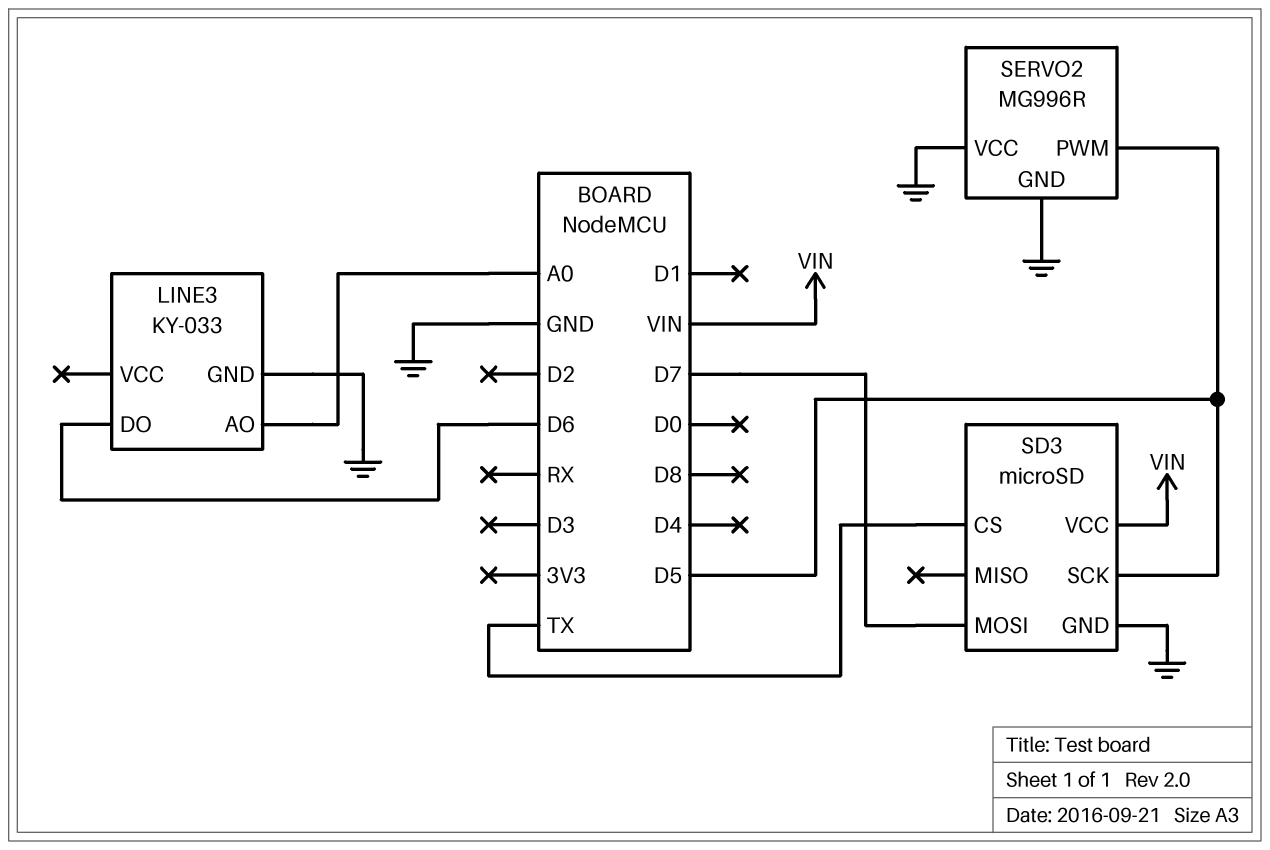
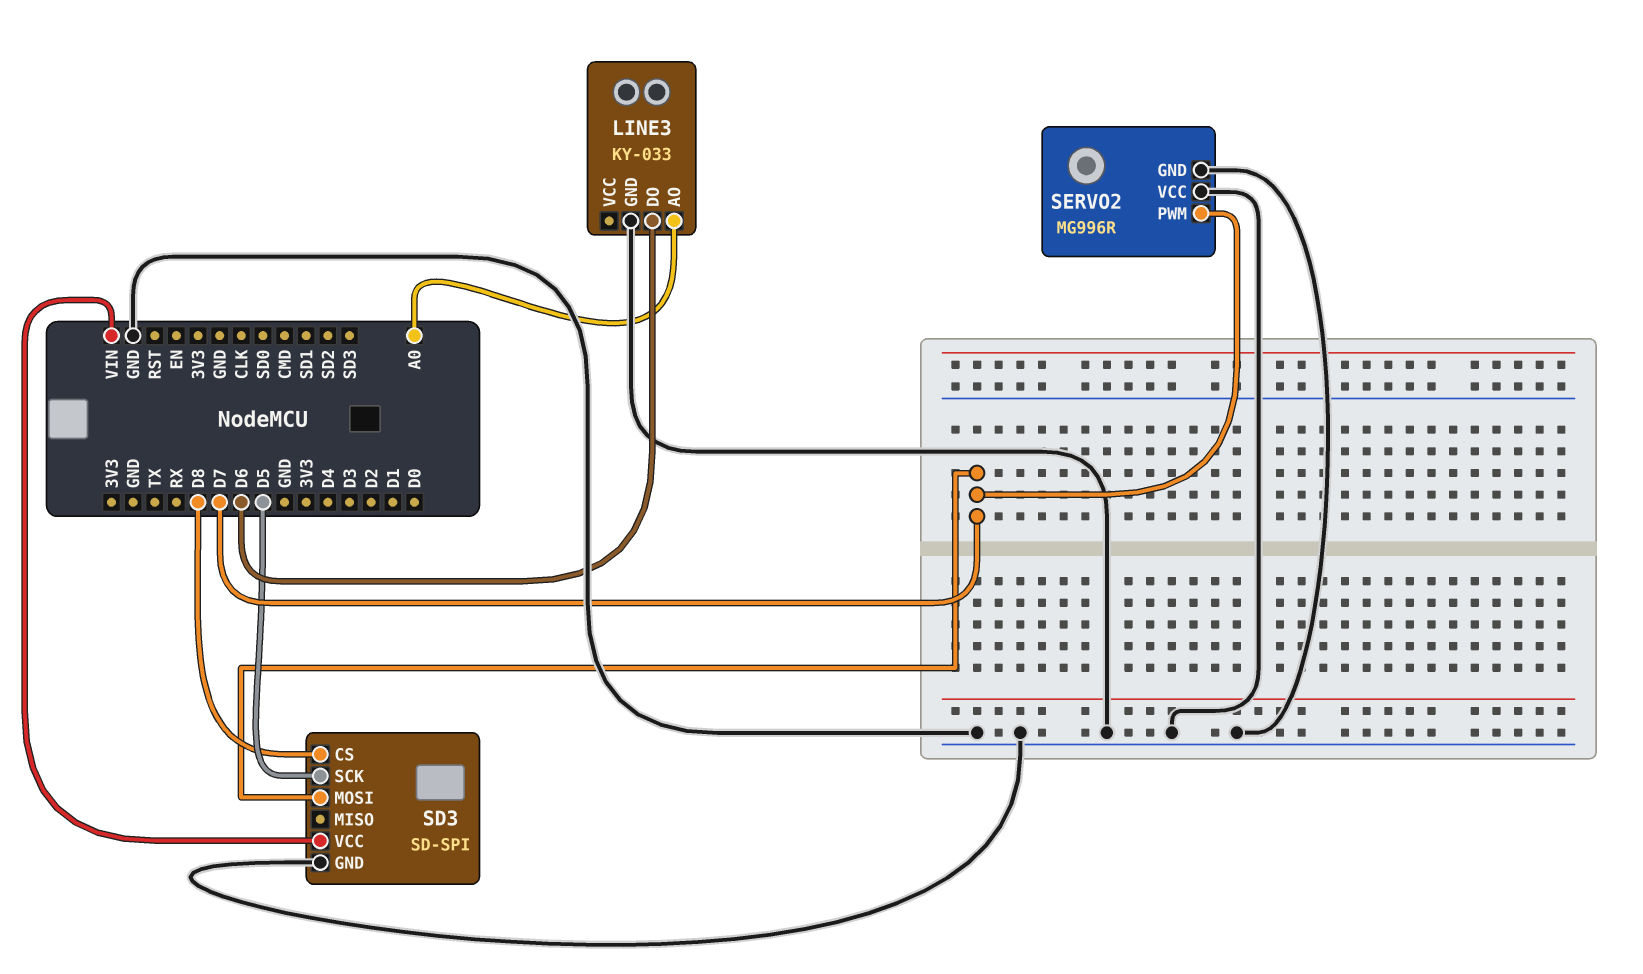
SD3: microSD -> SD-SPI
SD3 pin CS: TX -> D8
SERVO2 pin PWM: D5 -> D7

